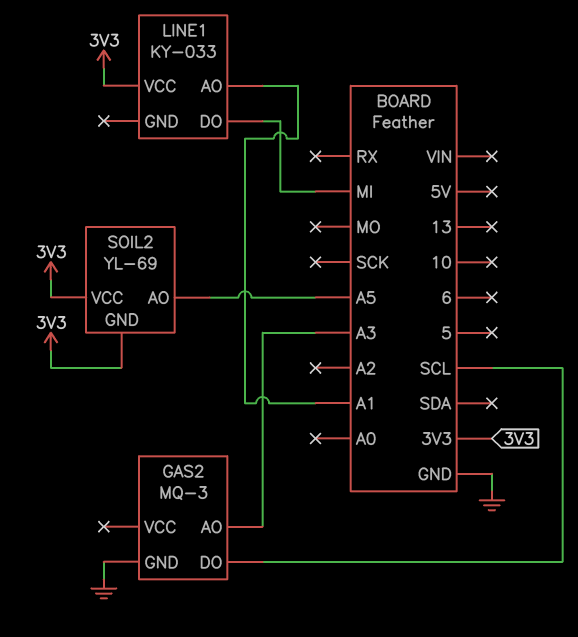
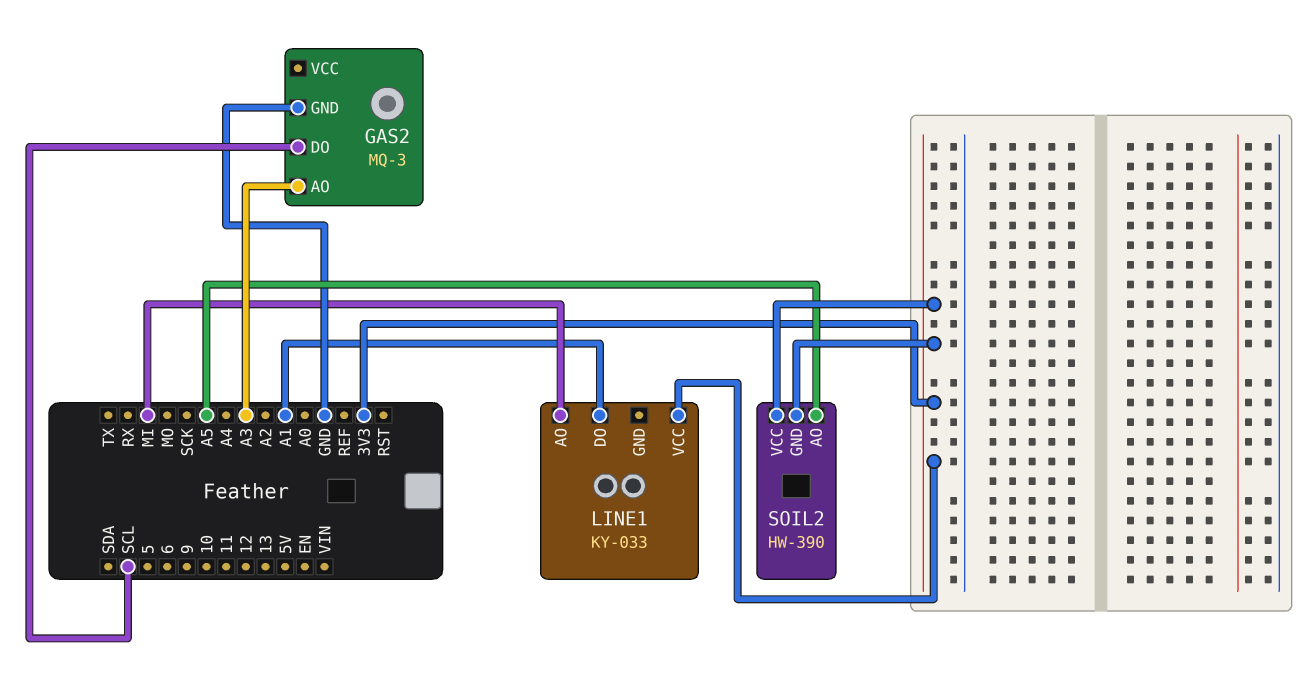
LINE1 pin AO: A1 -> MI
LINE1 pin DO: MI -> A1
SOIL2: YL-69 -> HW-390

